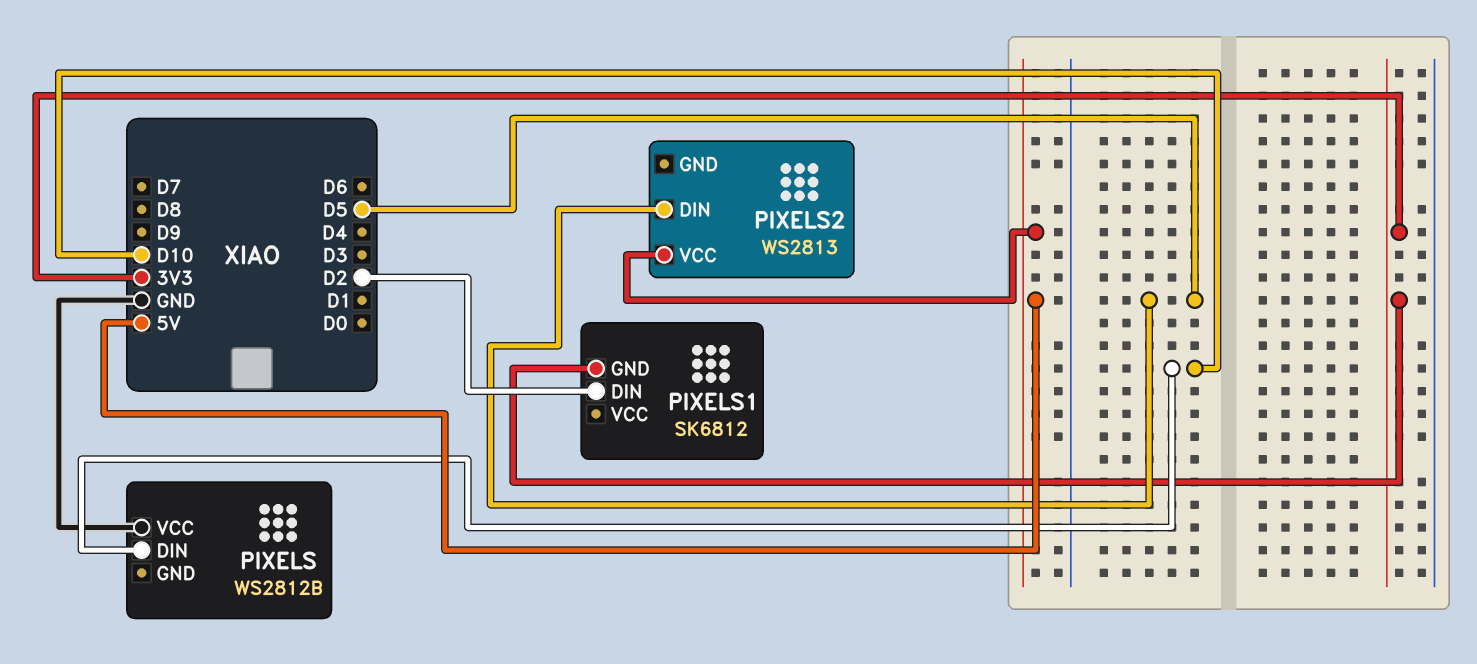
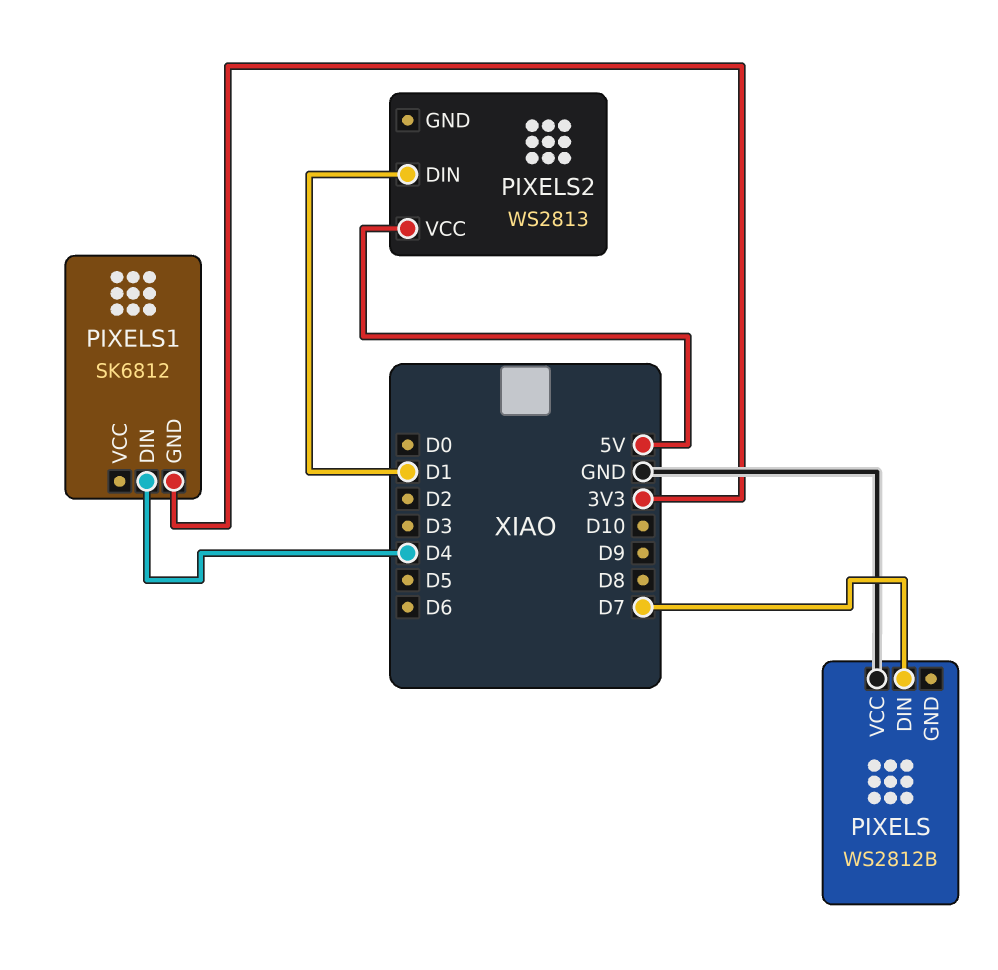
PIXELS pin DIN: D10 -> D7
PIXELS1 pin DIN: D2 -> D4
PIXELS2 pin DIN: D5 -> D1

